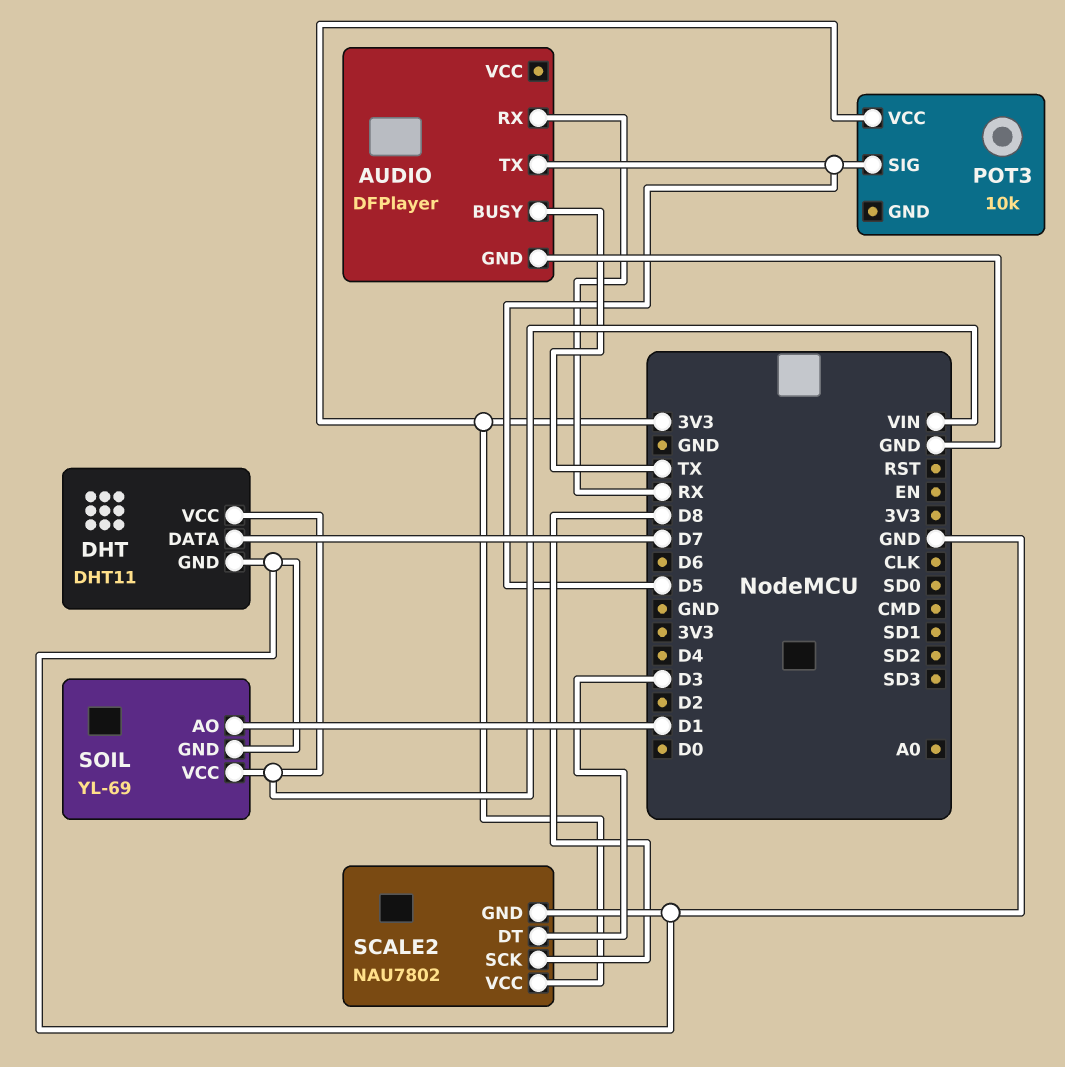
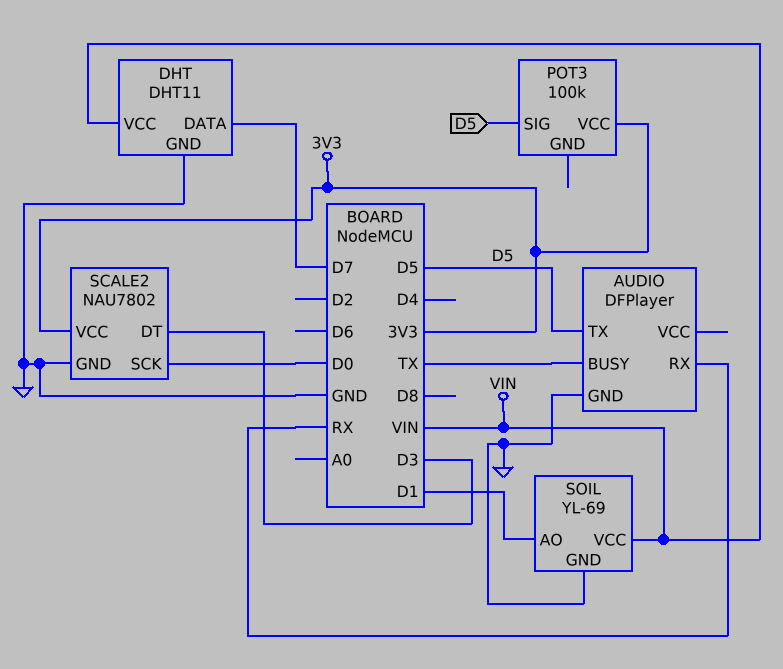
POT3: 10k -> 100k
SCALE2 pin SCK: D8 -> D0

